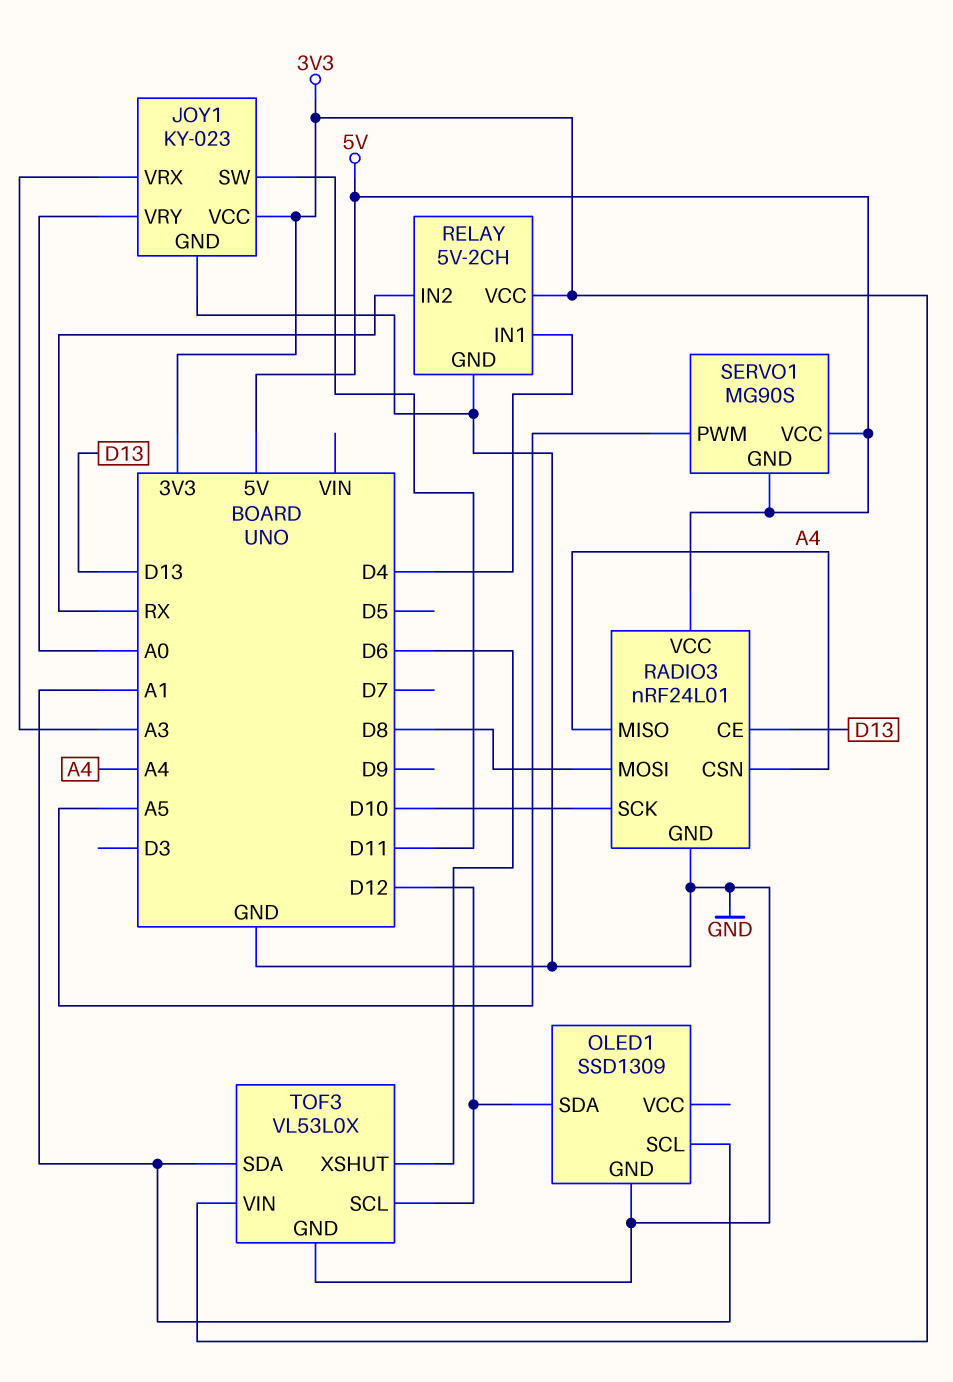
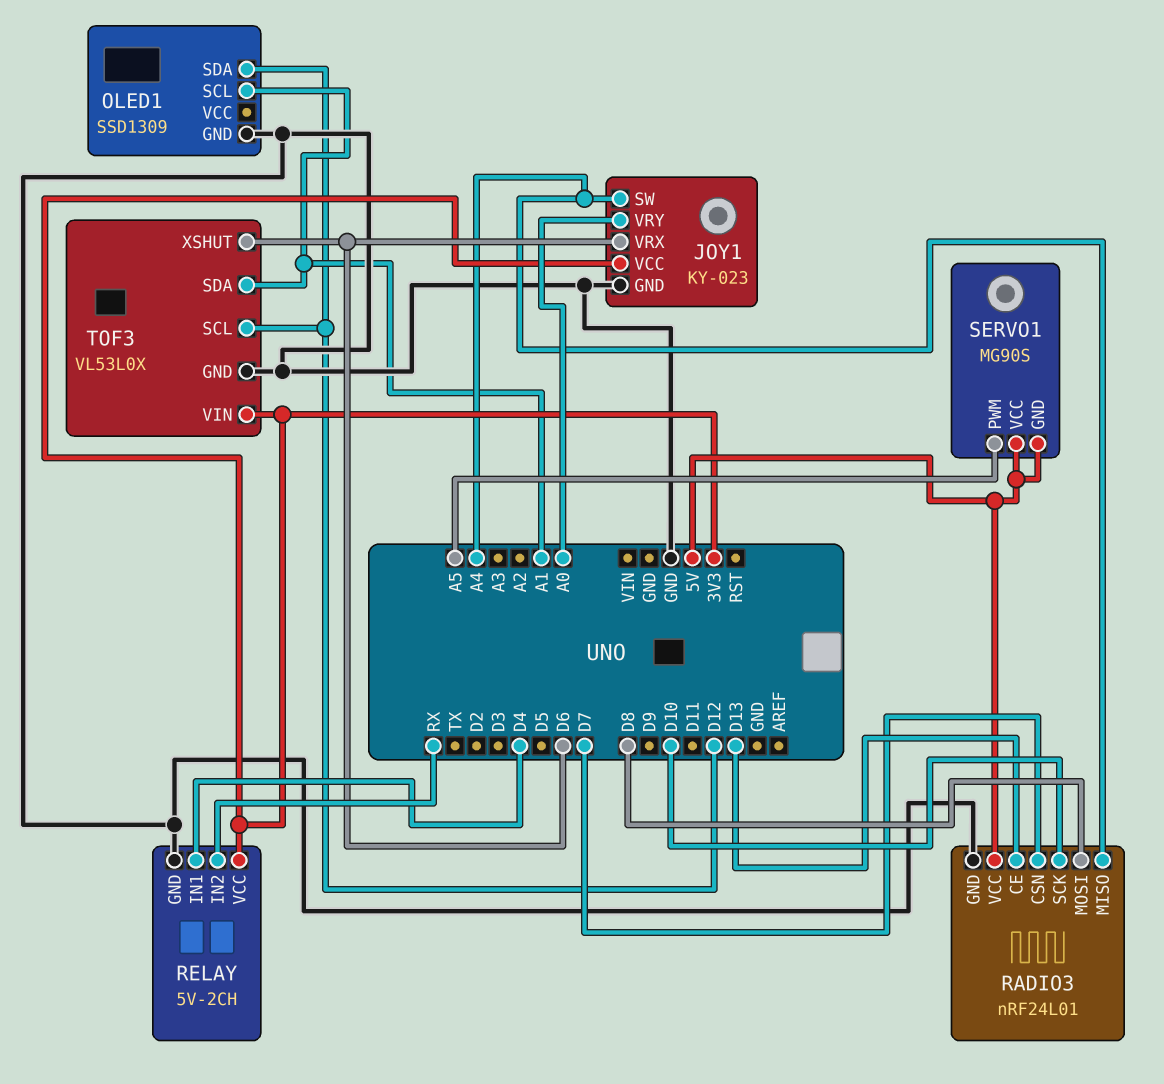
JOY1 pin SW: D11 -> A4
JOY1 pin VRX: A3 -> D6
RADIO3 pin CSN: A4 -> D7

